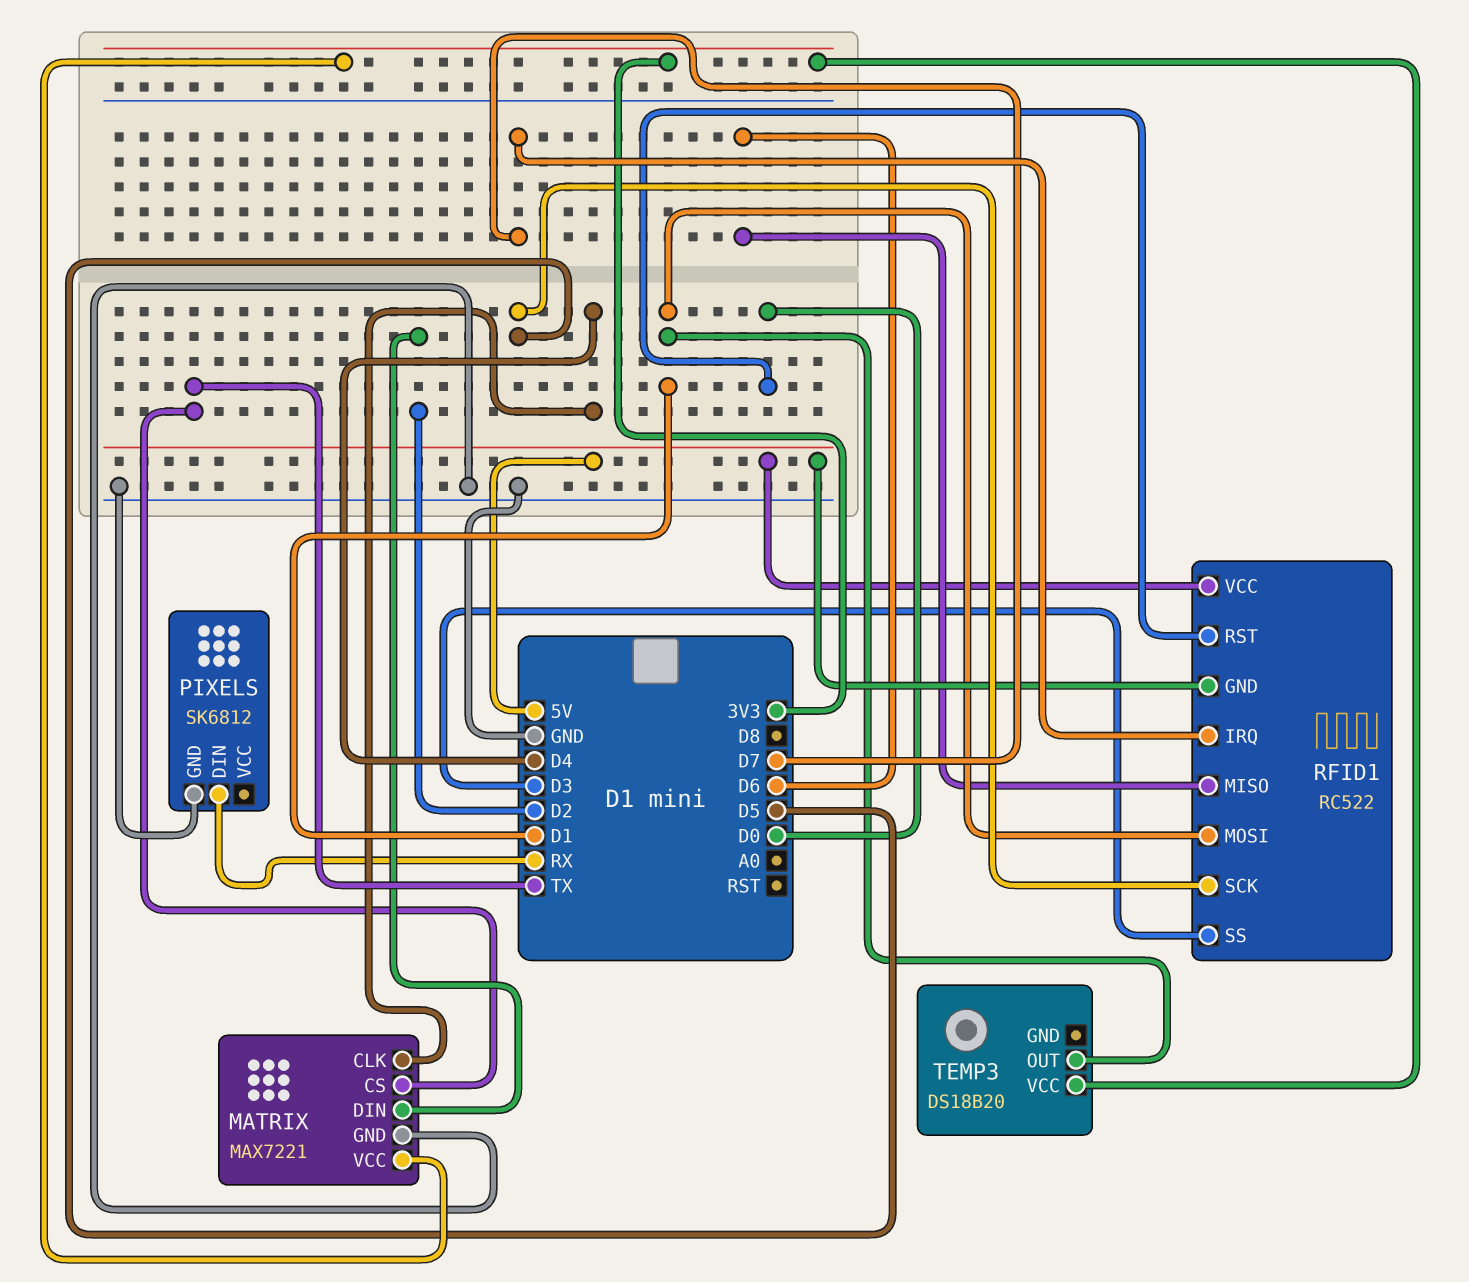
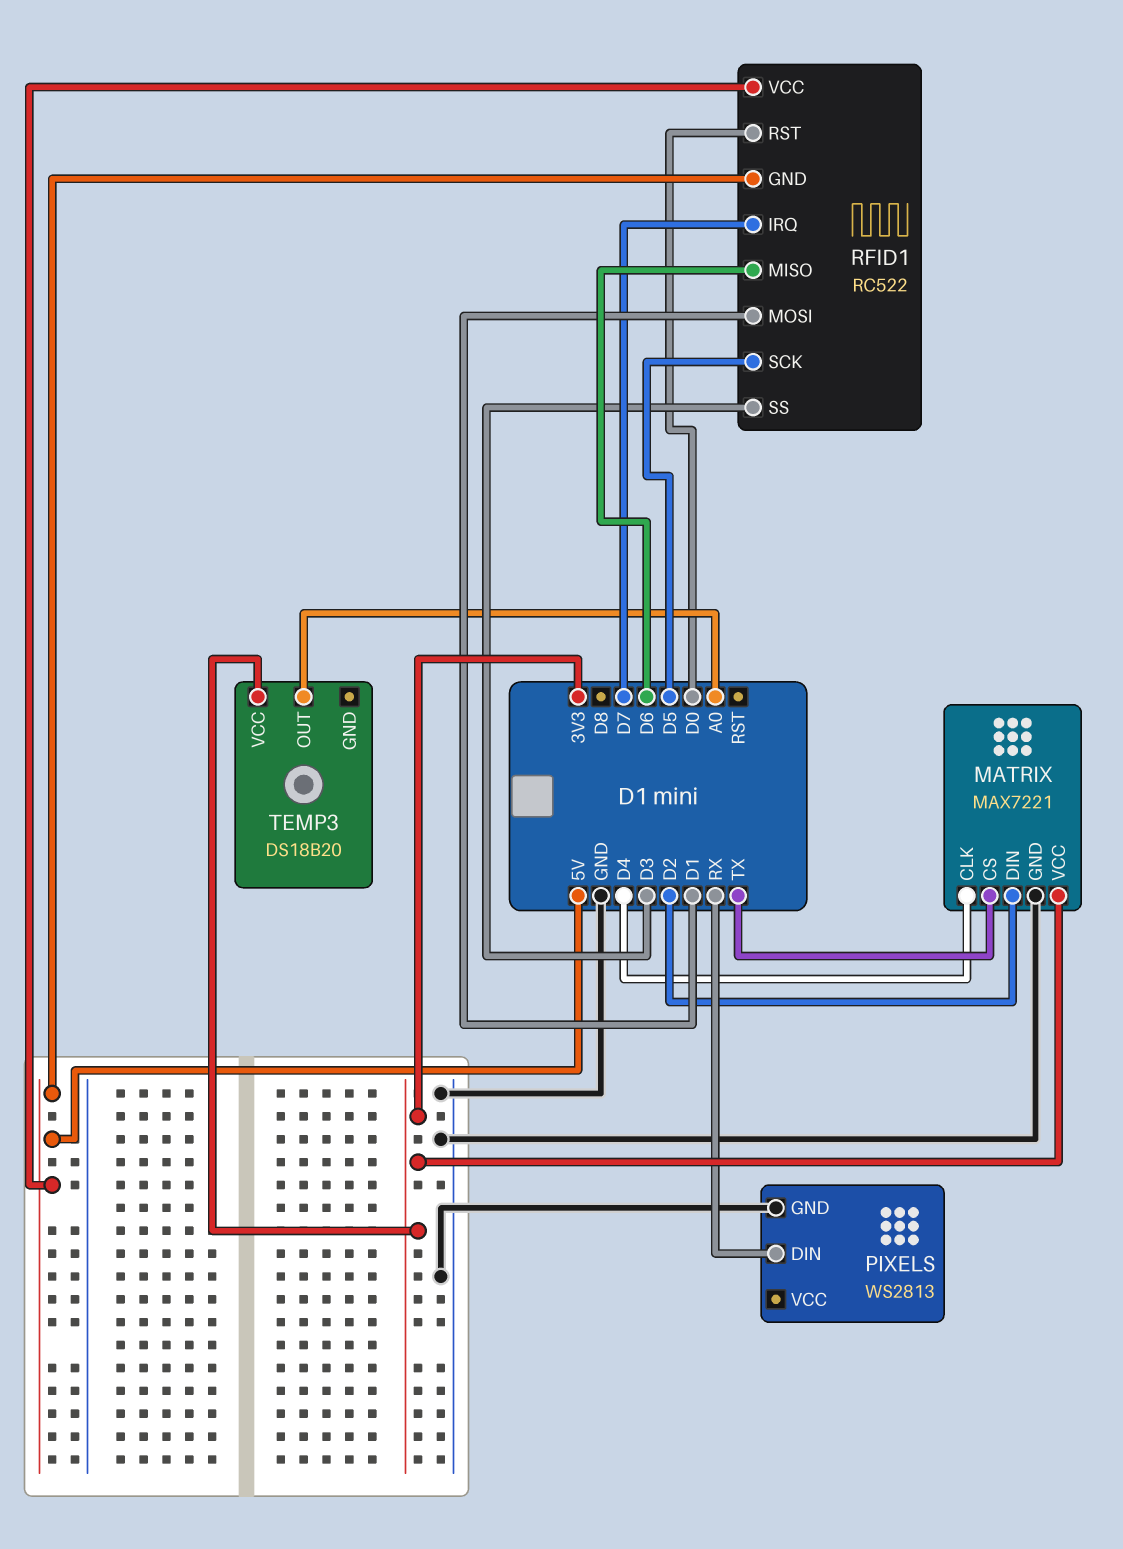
PIXELS: SK6812 -> WS2813
TEMP3 pin OUT: D1 -> A0

